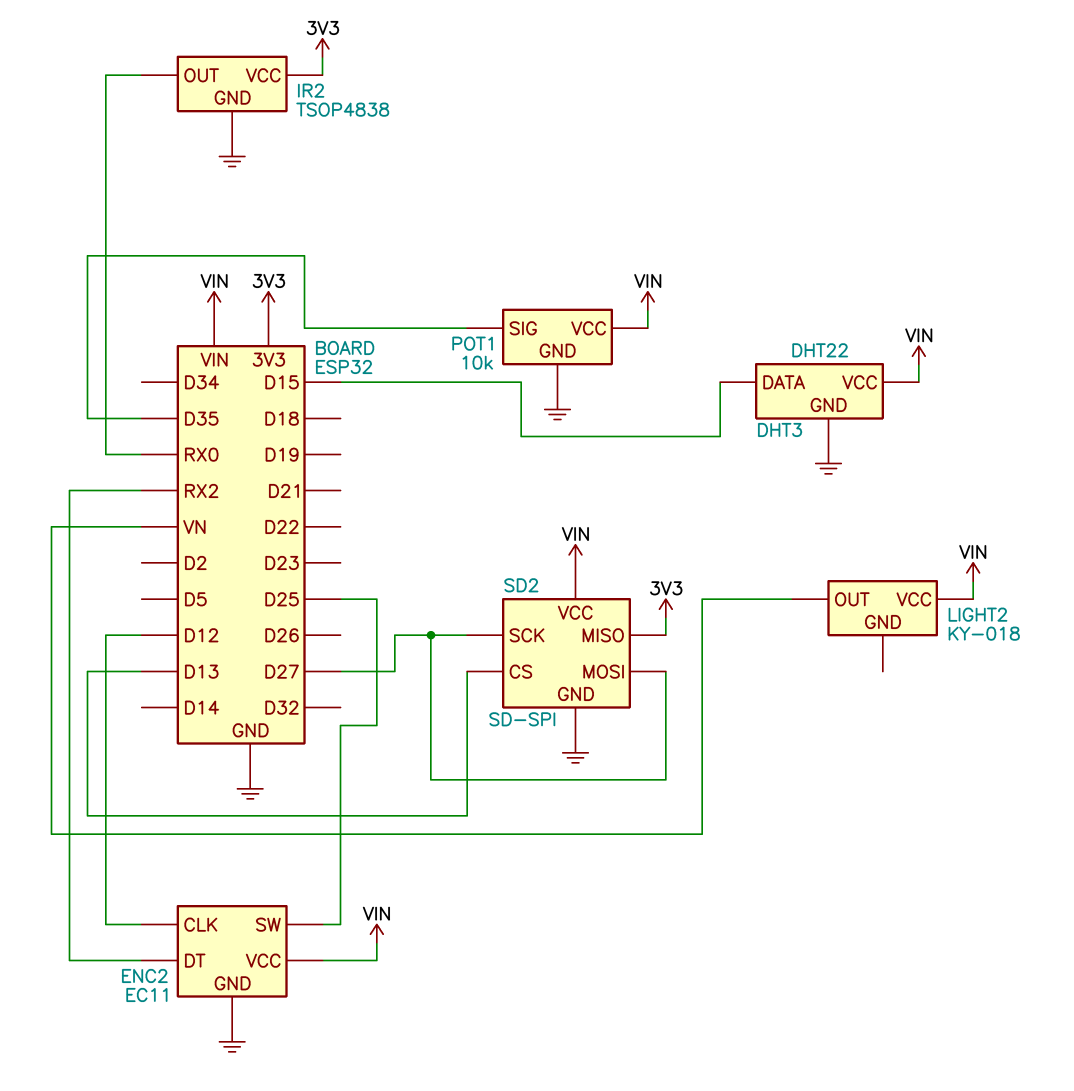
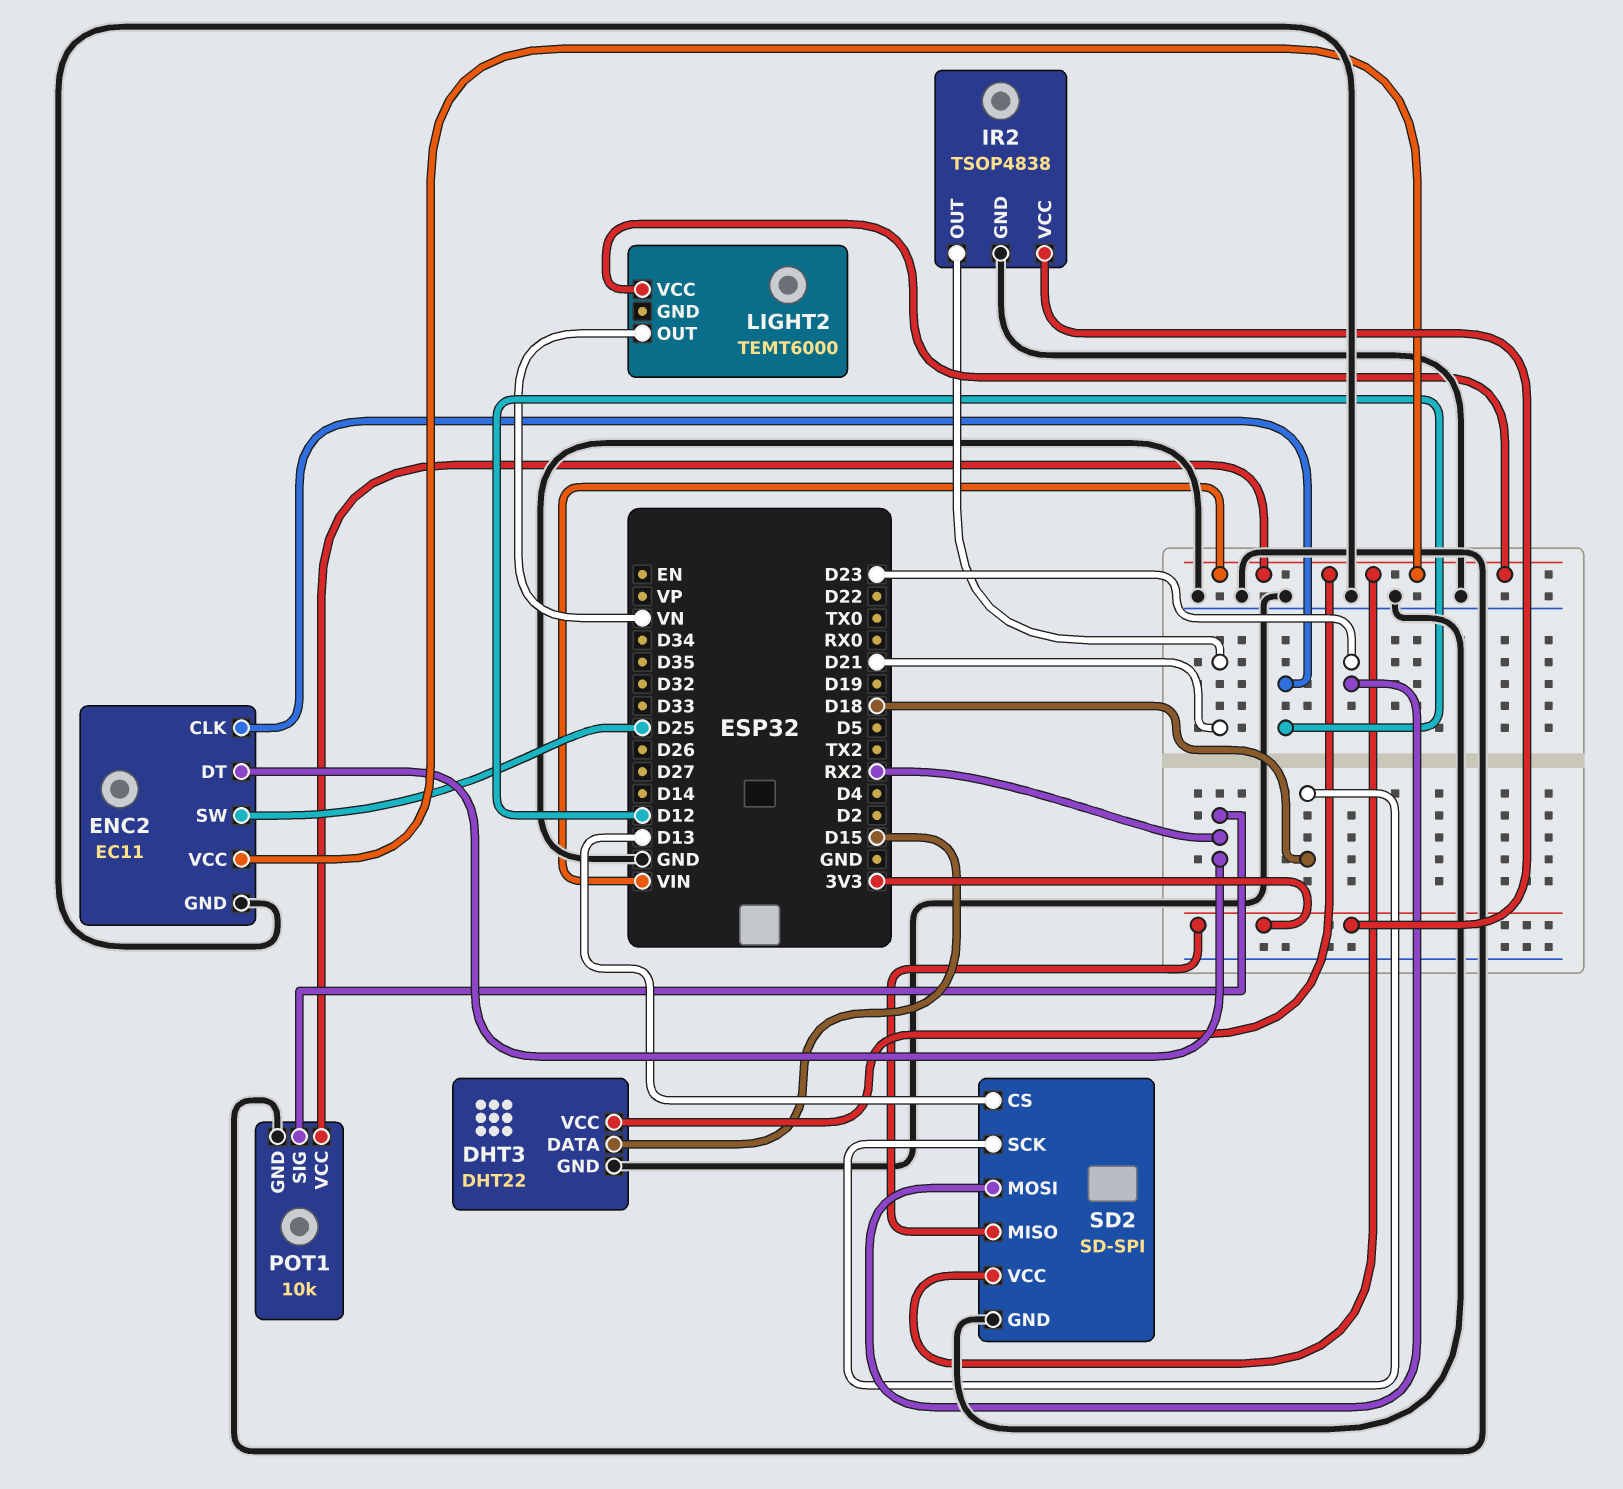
IR2 pin OUT: RX0 -> D21
LIGHT2: KY-018 -> TEMT6000
POT1 pin SIG: D35 -> RX2
SD2 pin MOSI: D27 -> D23
SD2 pin SCK: D27 -> D18

